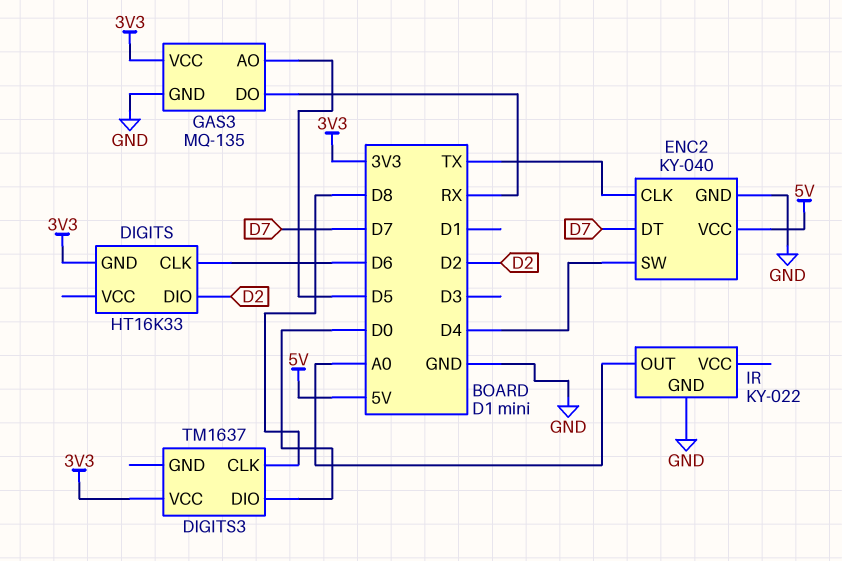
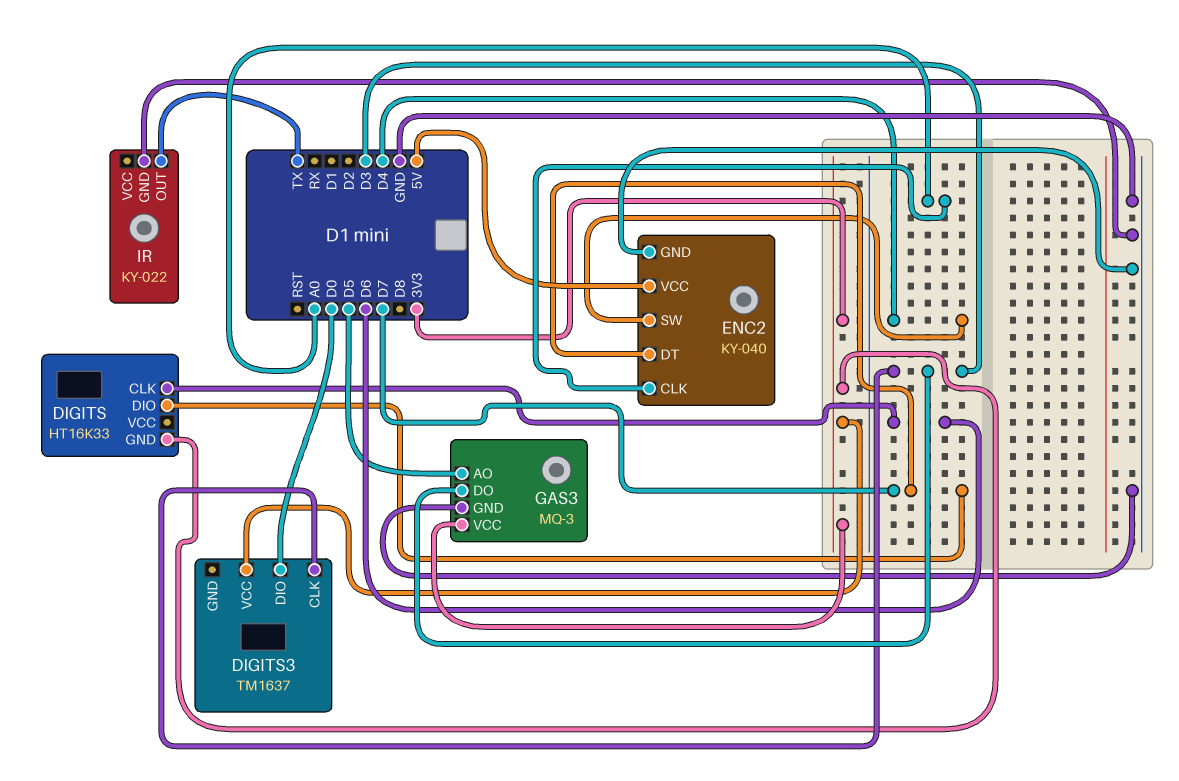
DIGITS pin DIO: D2 -> D7
DIGITS3 pin CLK: D8 -> D3
ENC2 pin CLK: TX -> A0
GAS3: MQ-135 -> MQ-3
GAS3 pin DO: RX -> D3
IR pin OUT: A0 -> TX

